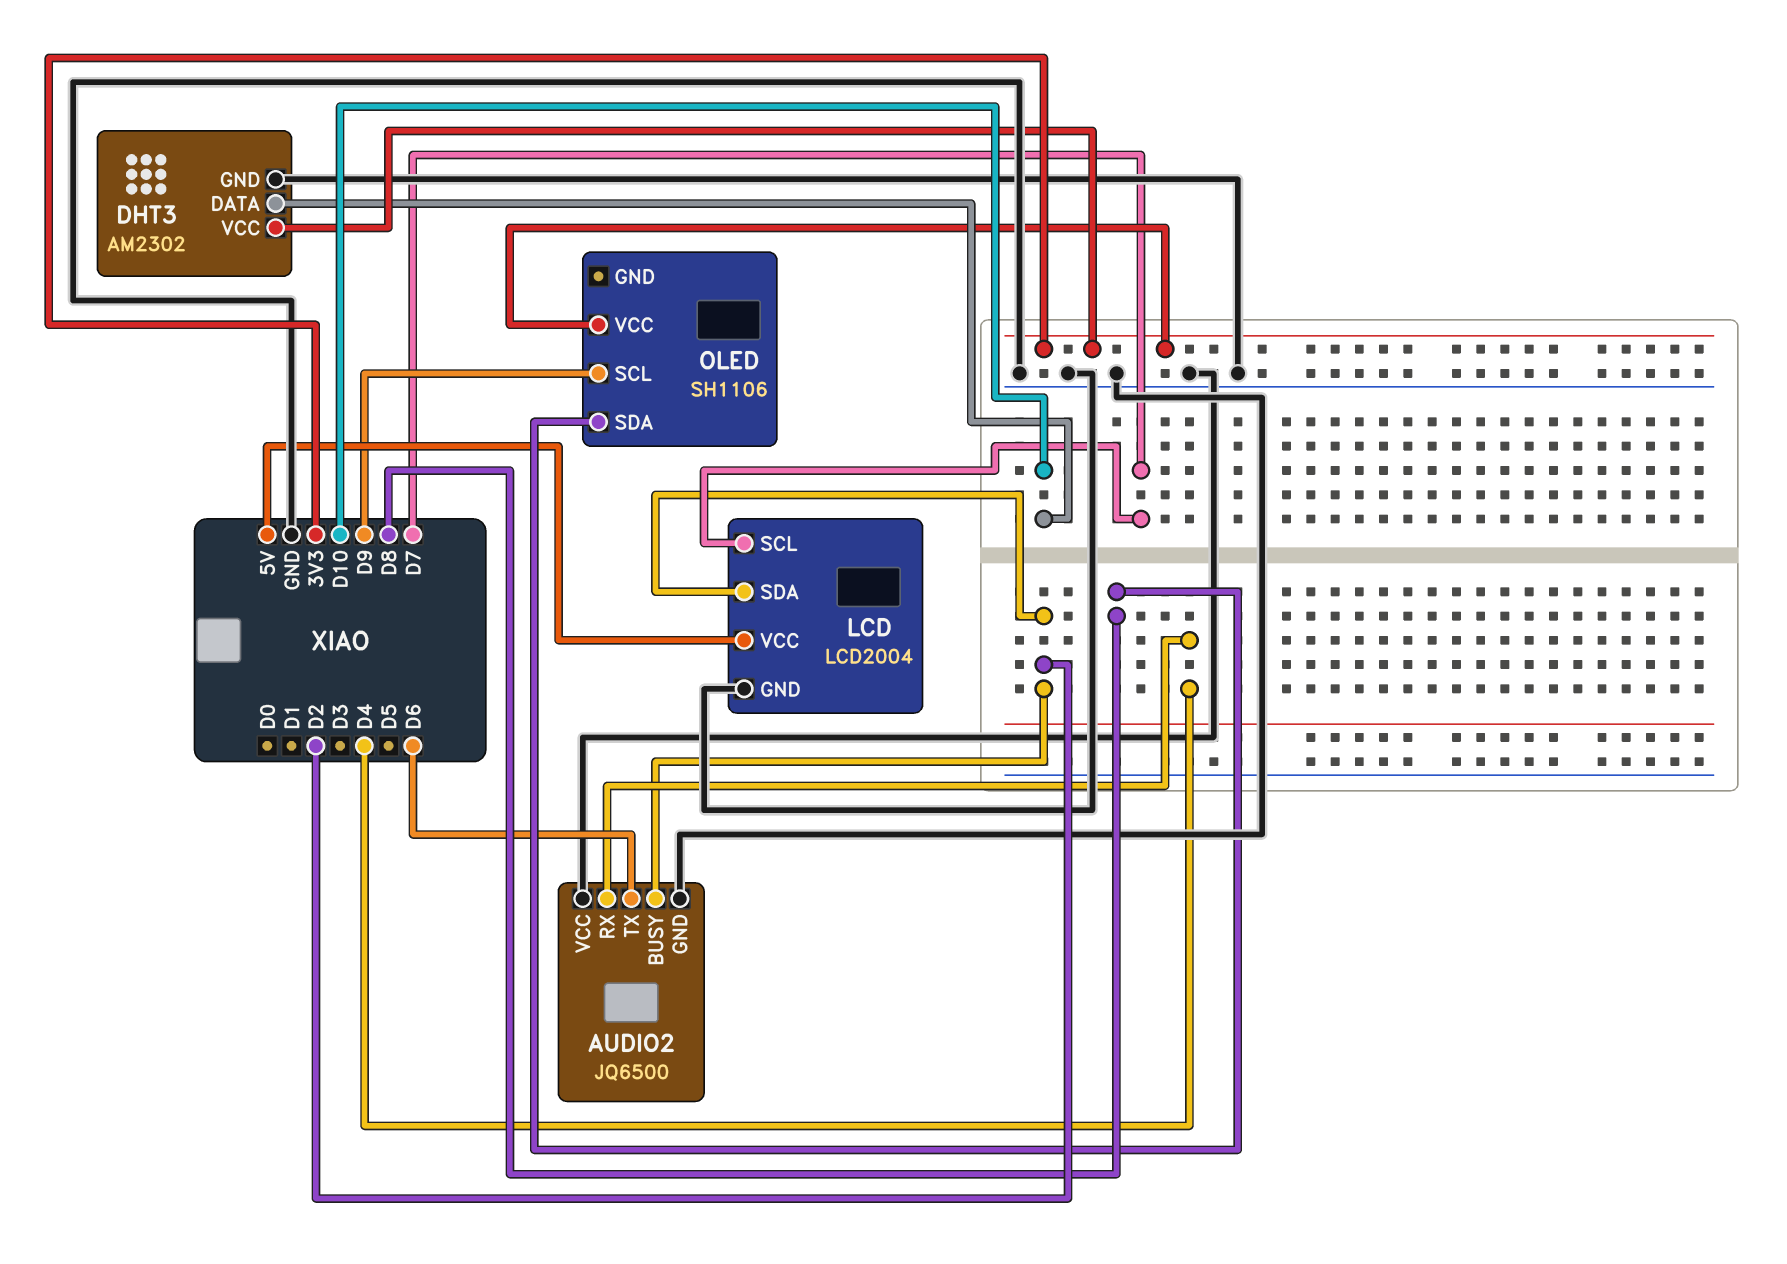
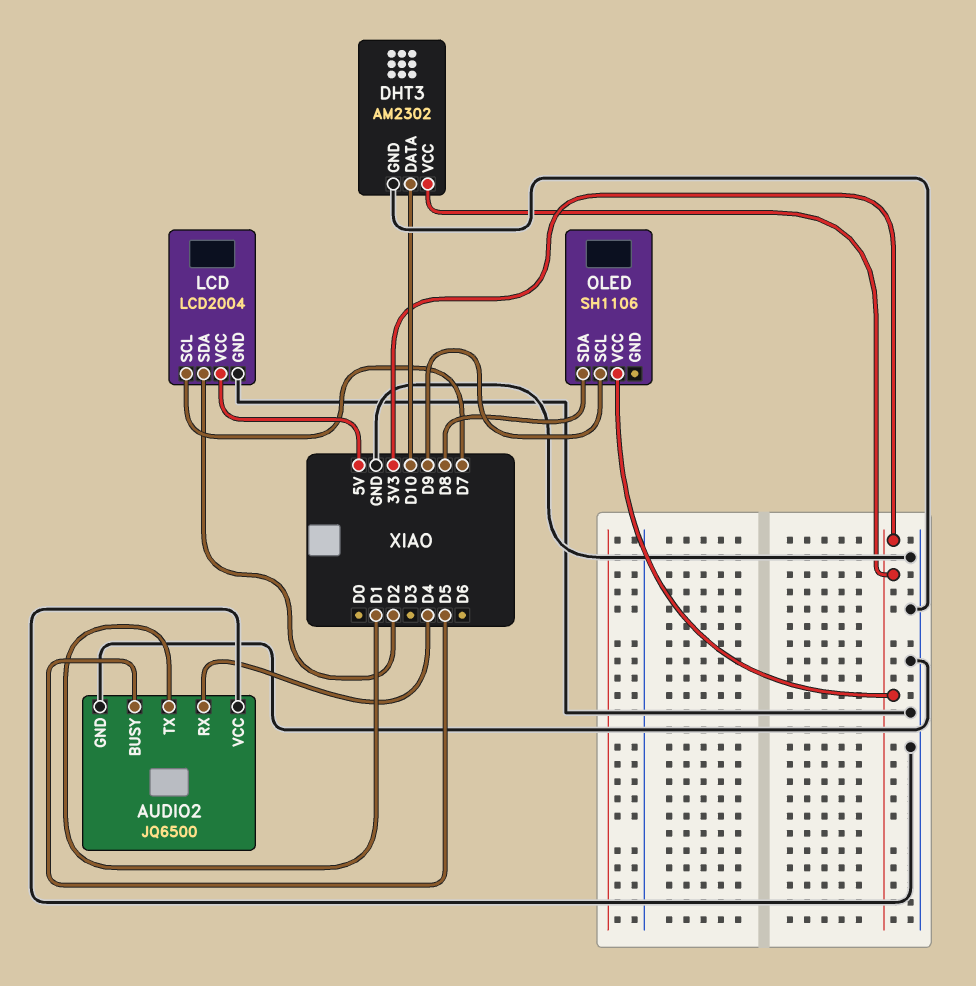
AUDIO2 pin BUSY: D2 -> D5
AUDIO2 pin TX: D6 -> D1

